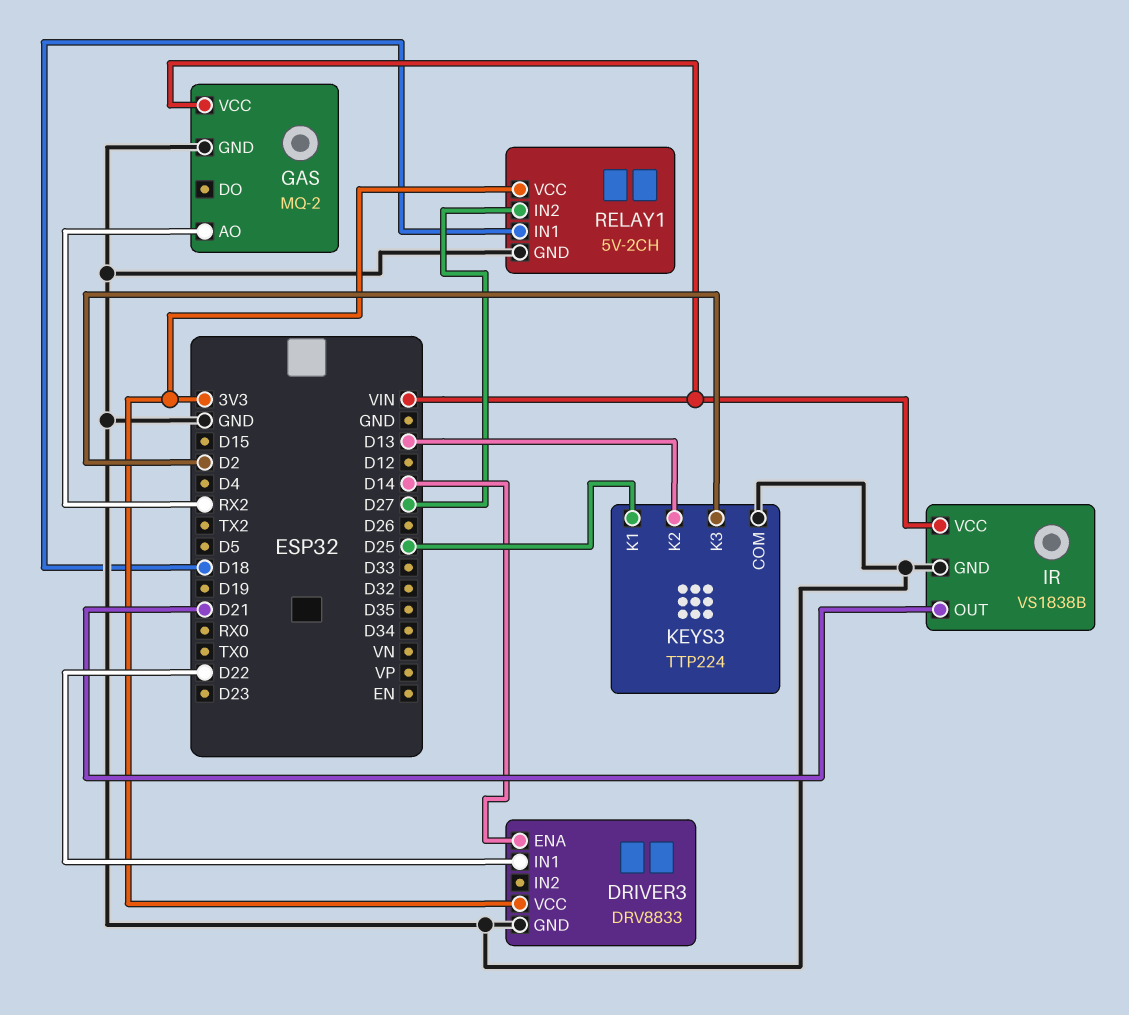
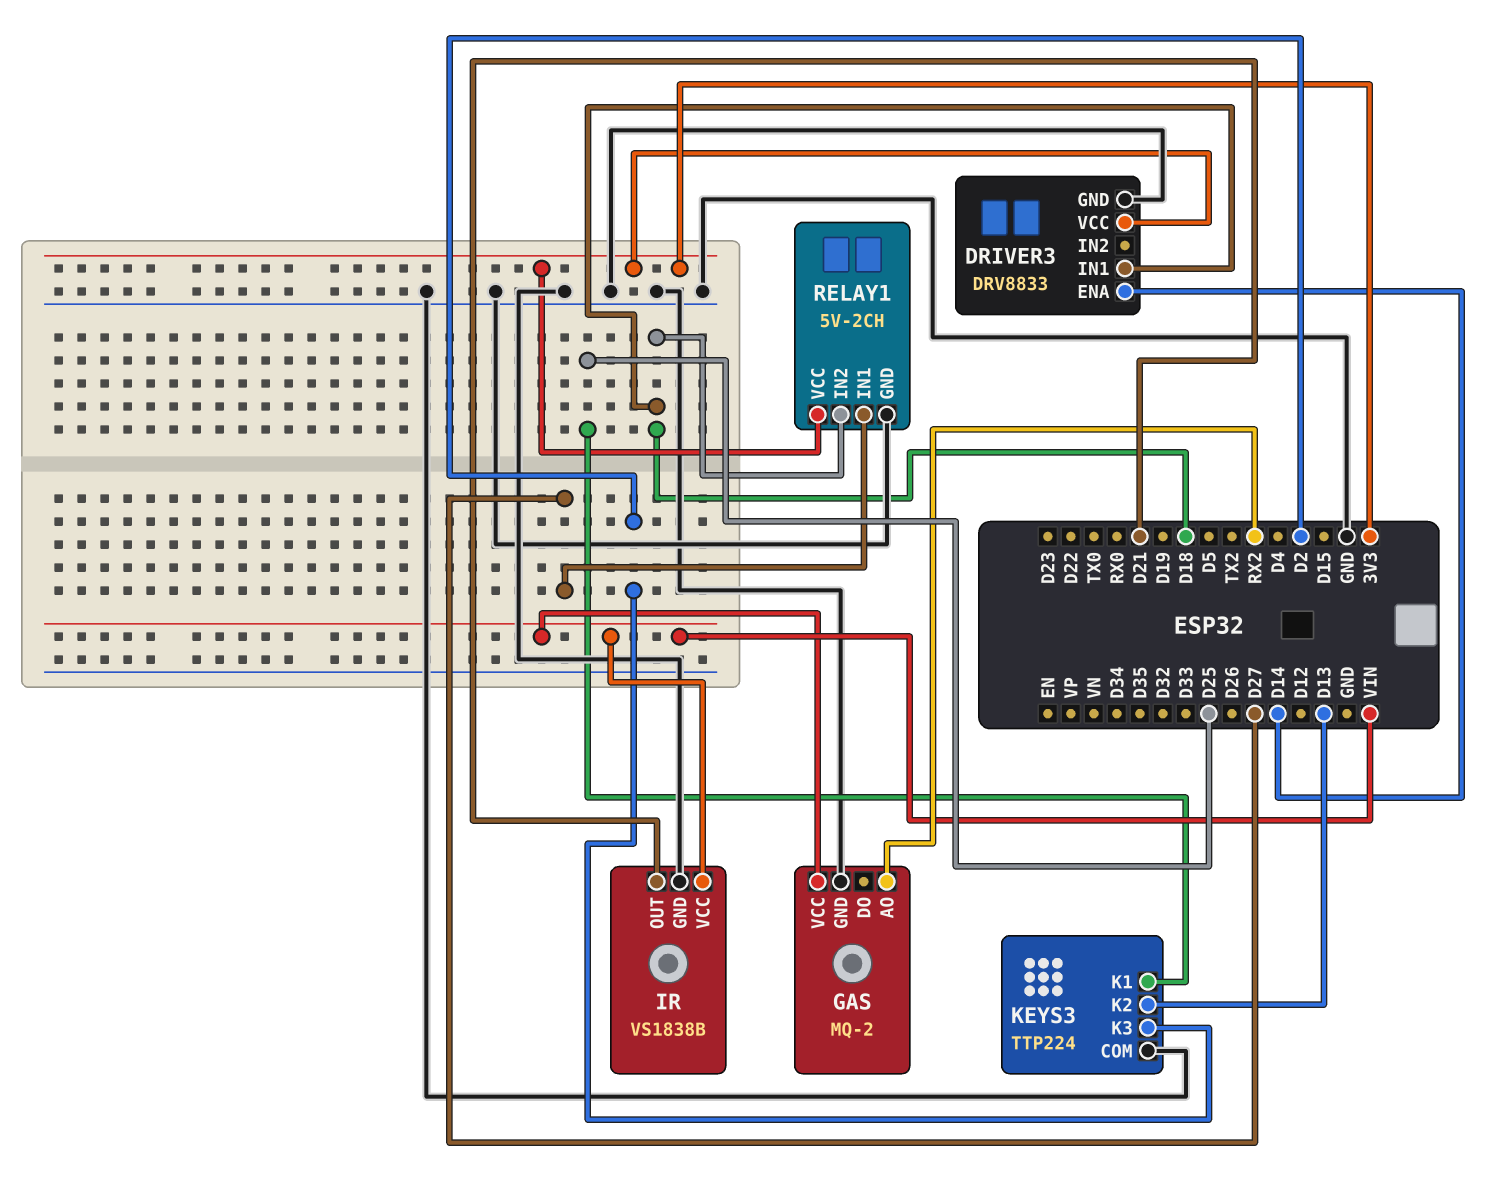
DRIVER3 pin IN1: D22 -> D18
RELAY1 pin IN1: D18 -> D27
RELAY1 pin IN2: D27 -> D18

